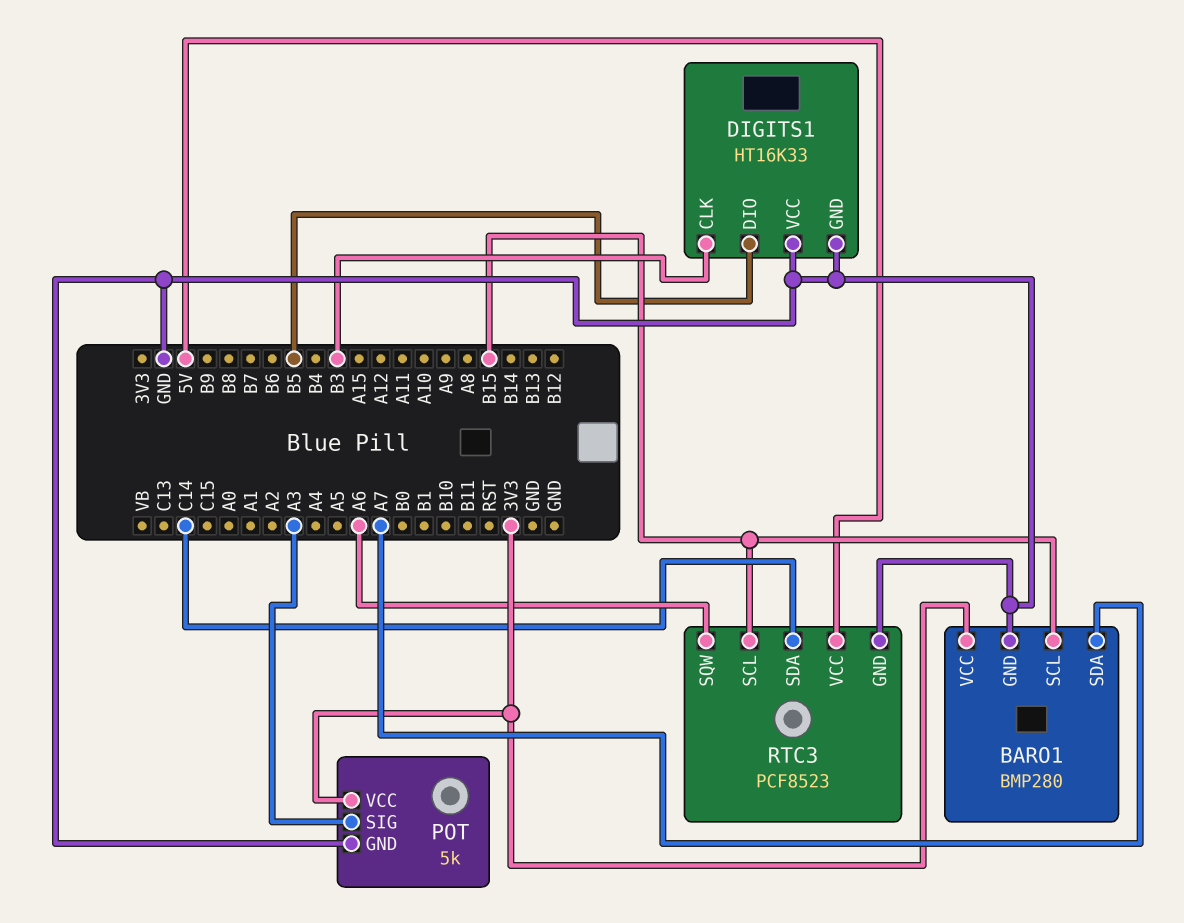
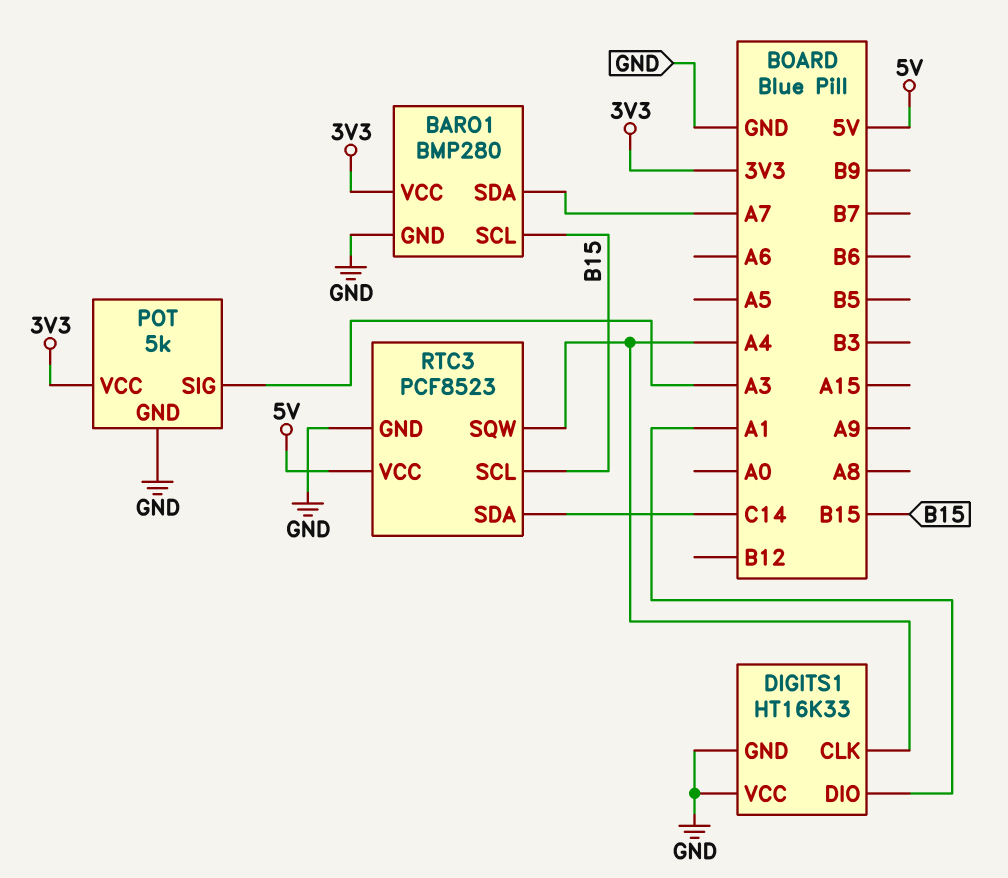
DIGITS1 pin CLK: B3 -> A4
DIGITS1 pin DIO: B5 -> A1
RTC3 pin SQW: A6 -> A4

